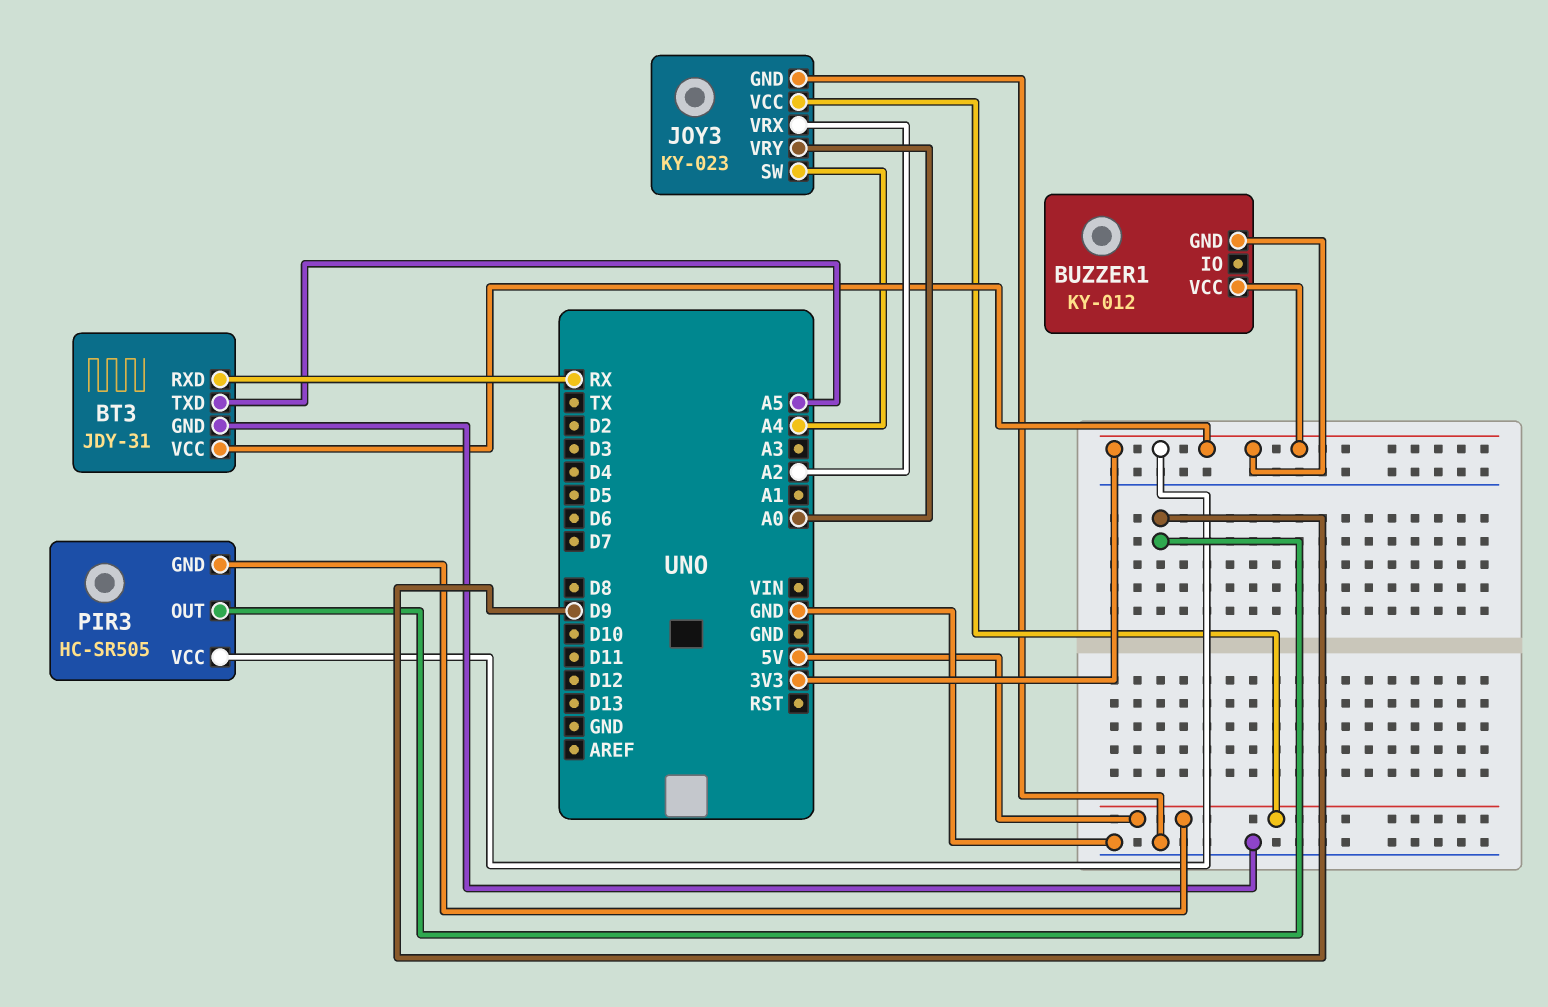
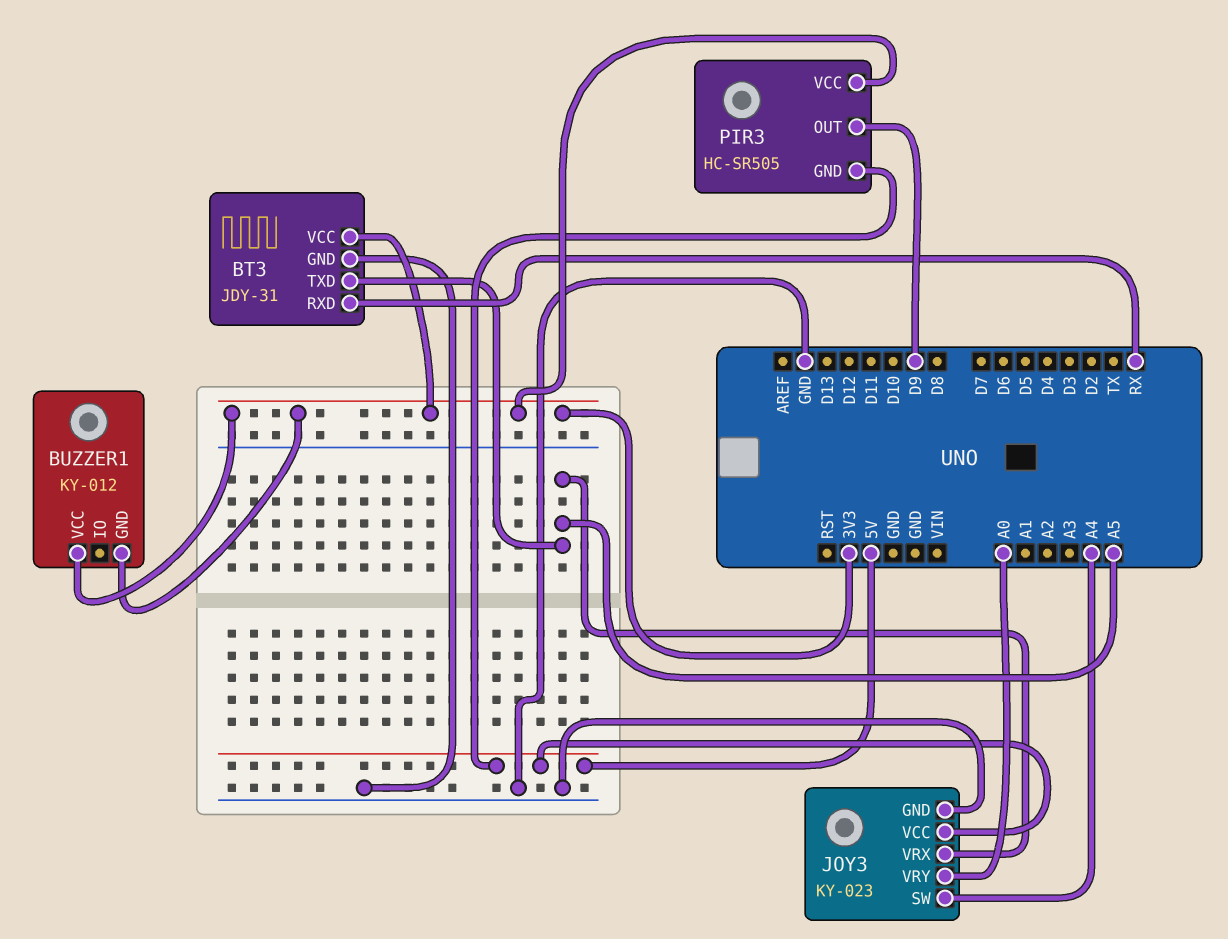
JOY3 pin VRX: A2 -> A5

